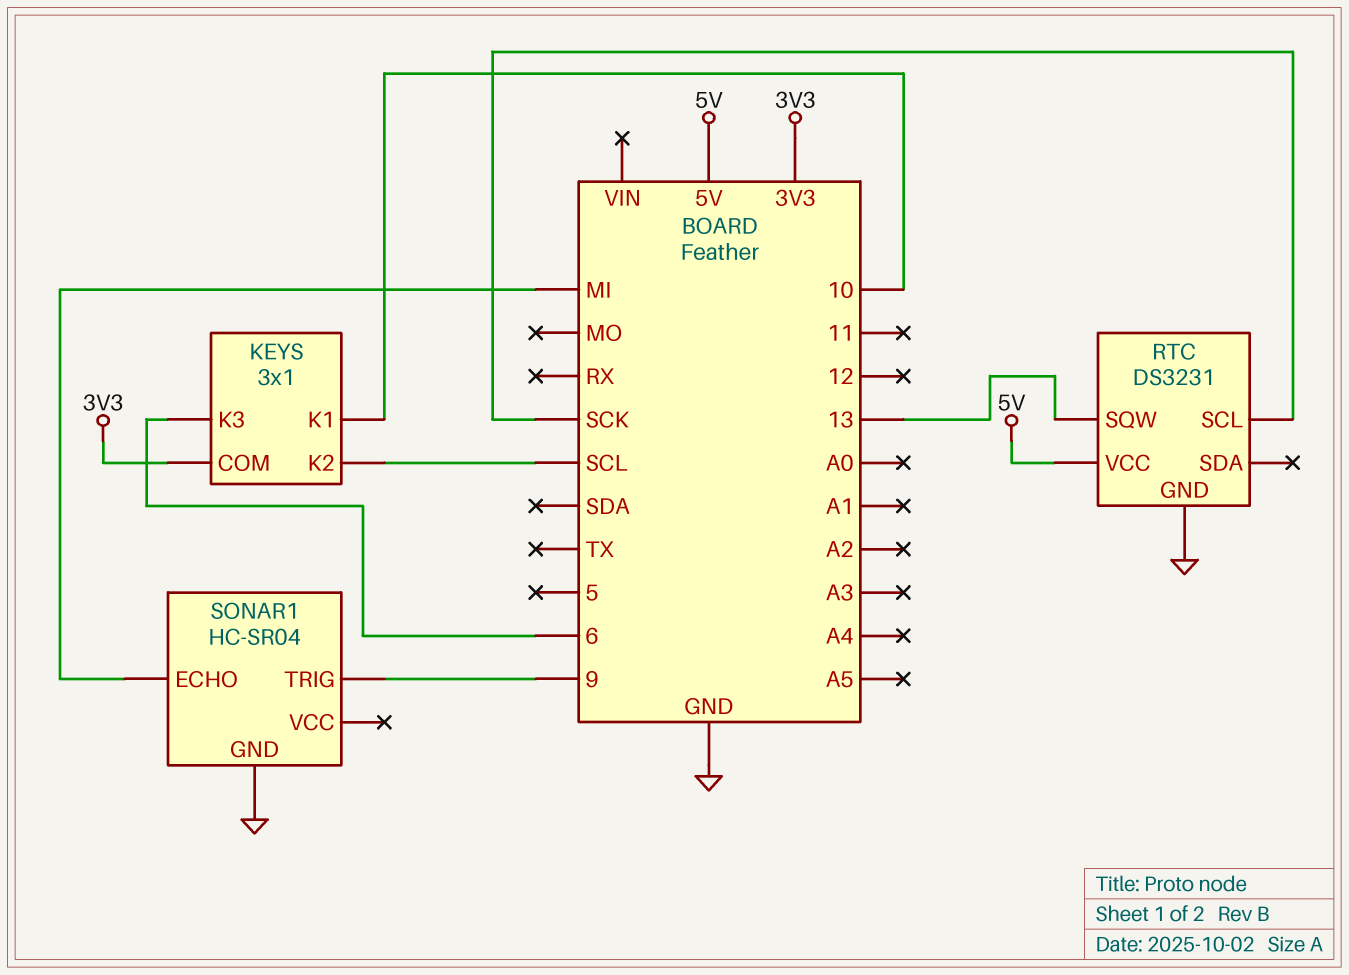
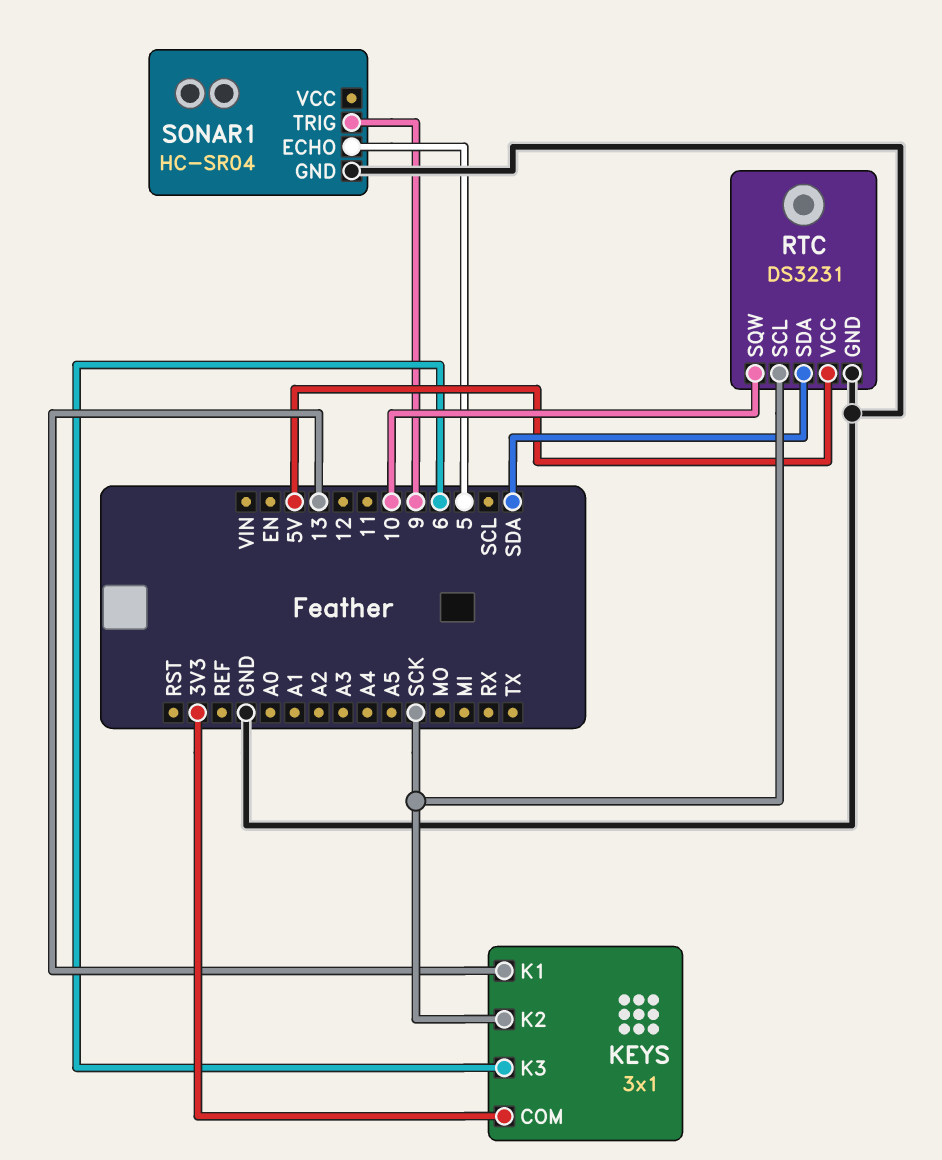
KEYS pin K1: 10 -> 13
KEYS pin K2: SCL -> SCK
RTC pin SDA: none -> SDA
RTC pin SQW: 13 -> 10
SONAR1 pin ECHO: MI -> 5

